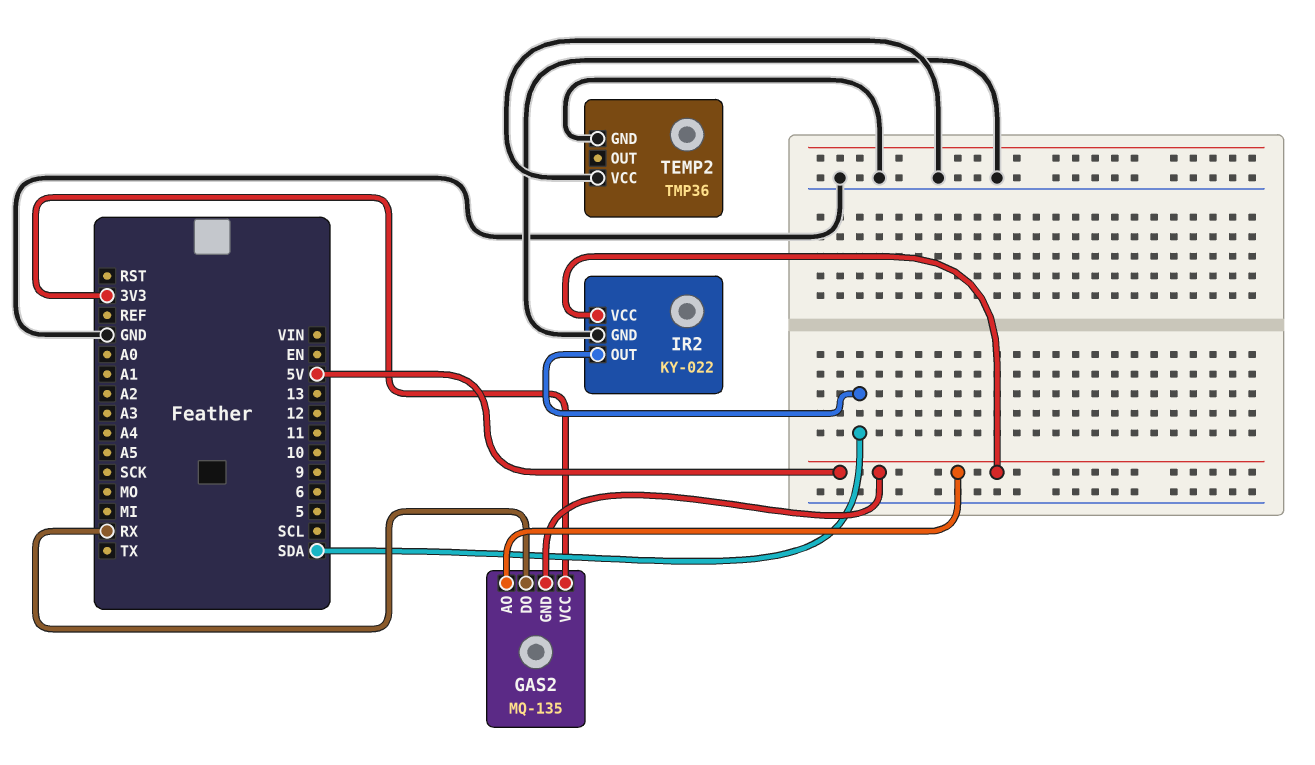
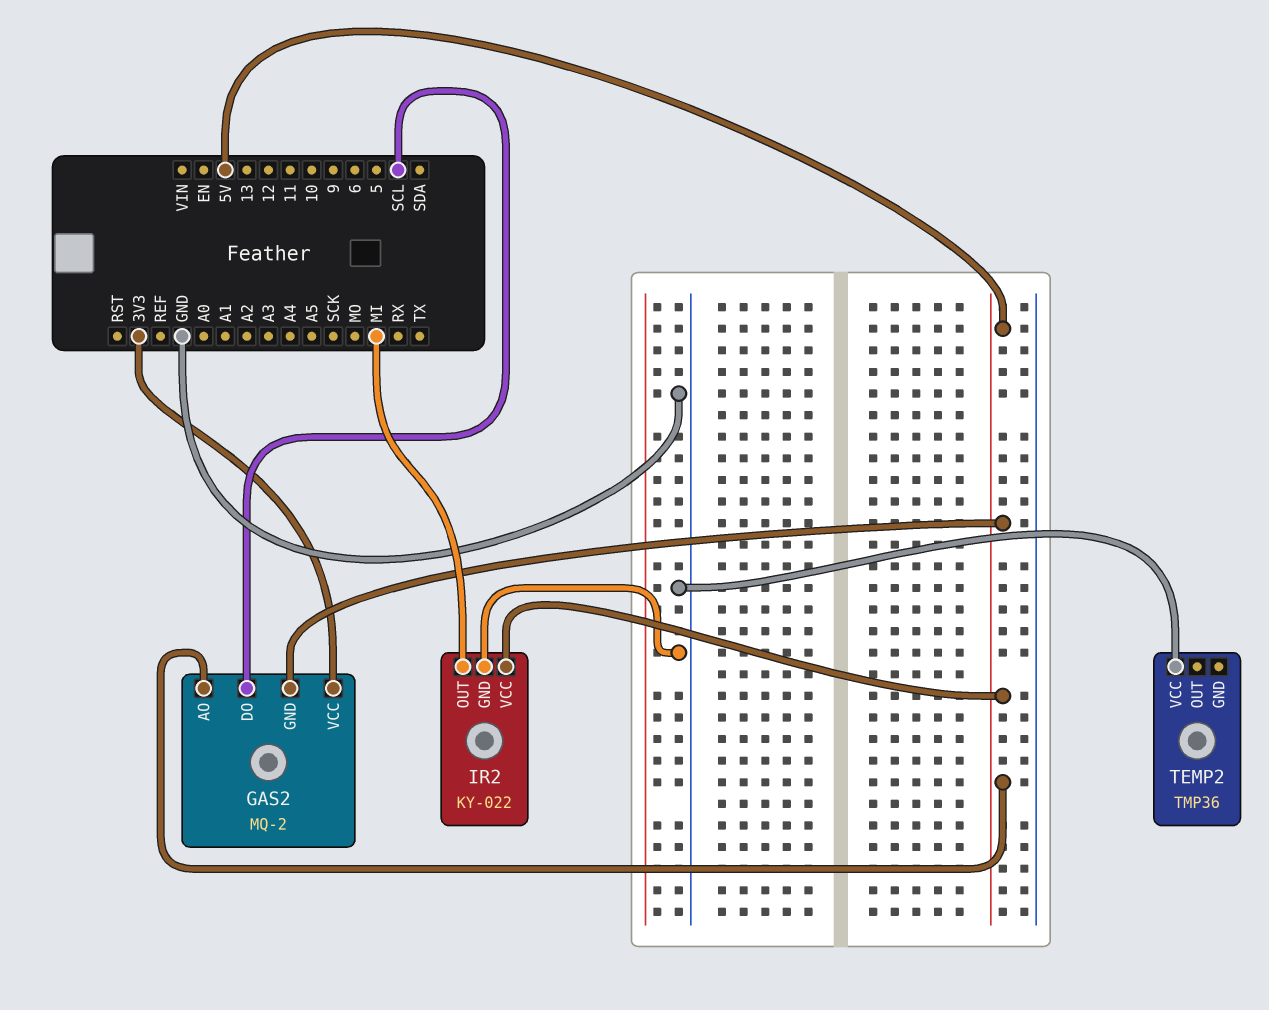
GAS2: MQ-135 -> MQ-2
GAS2 pin DO: RX -> SCL
IR2 pin OUT: SDA -> MI
TEMP2 pin GND: GND -> none

